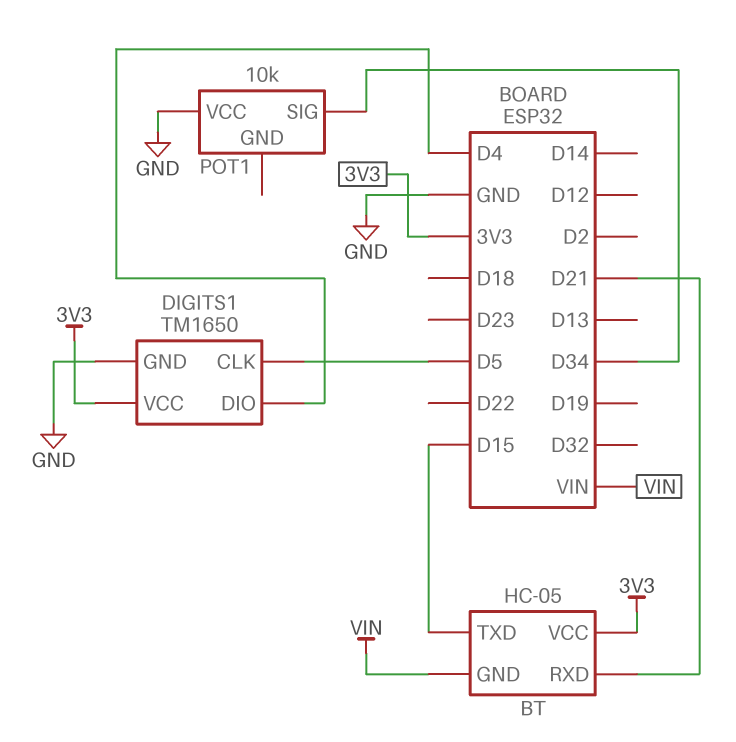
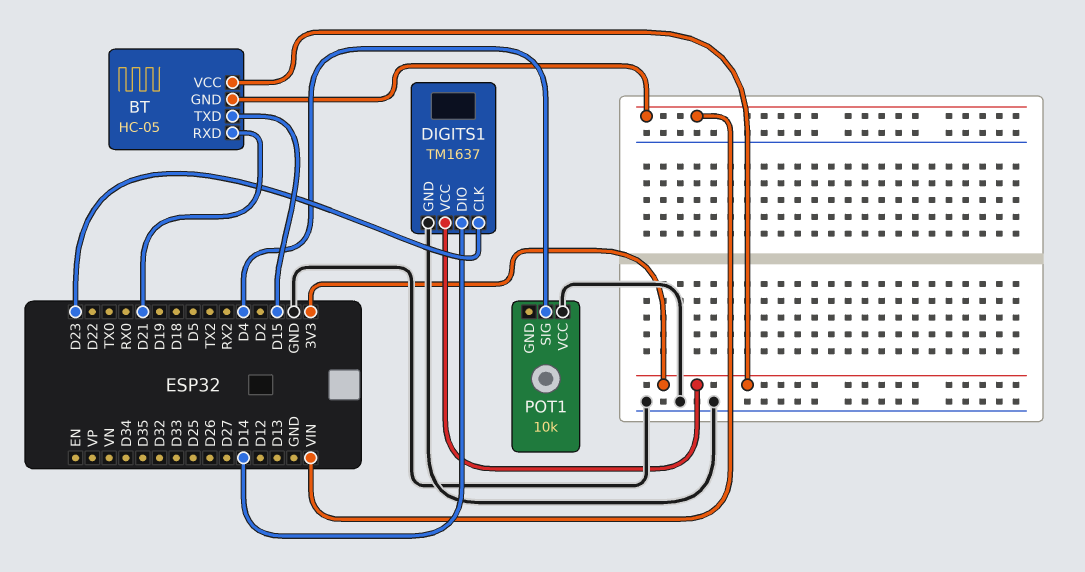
DIGITS1: TM1650 -> TM1637
DIGITS1 pin CLK: D5 -> D23
DIGITS1 pin DIO: D4 -> D14
POT1 pin SIG: D34 -> D4

